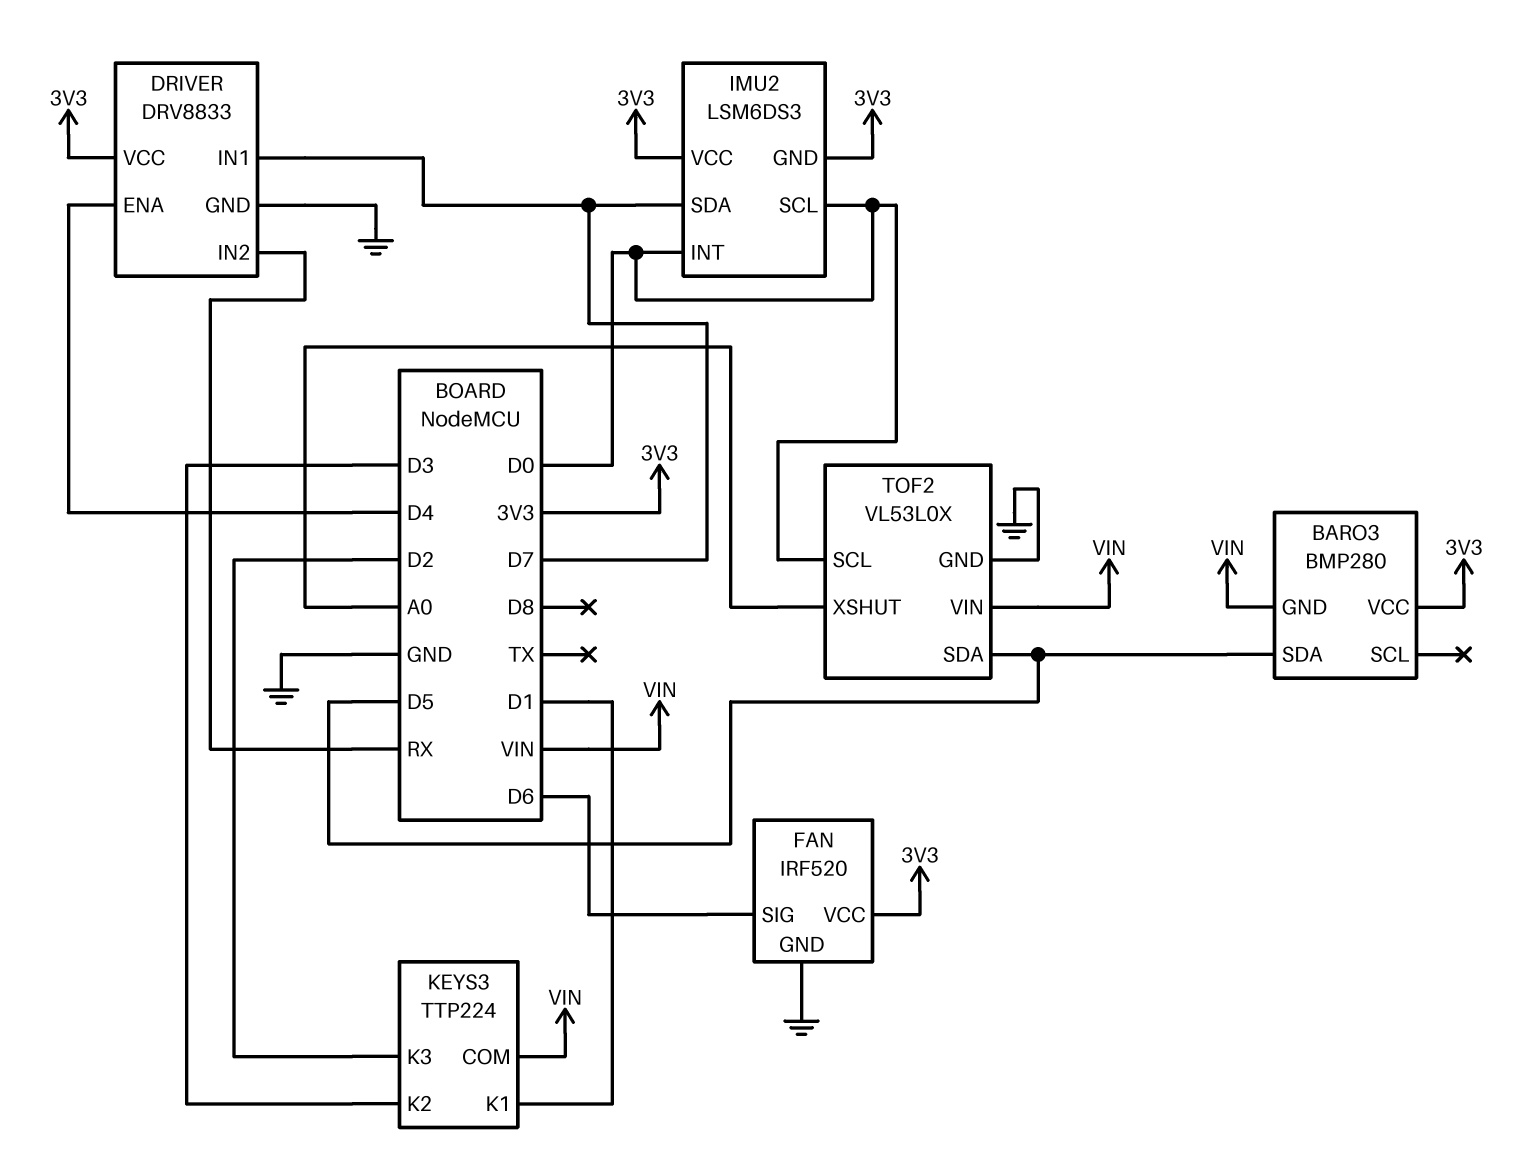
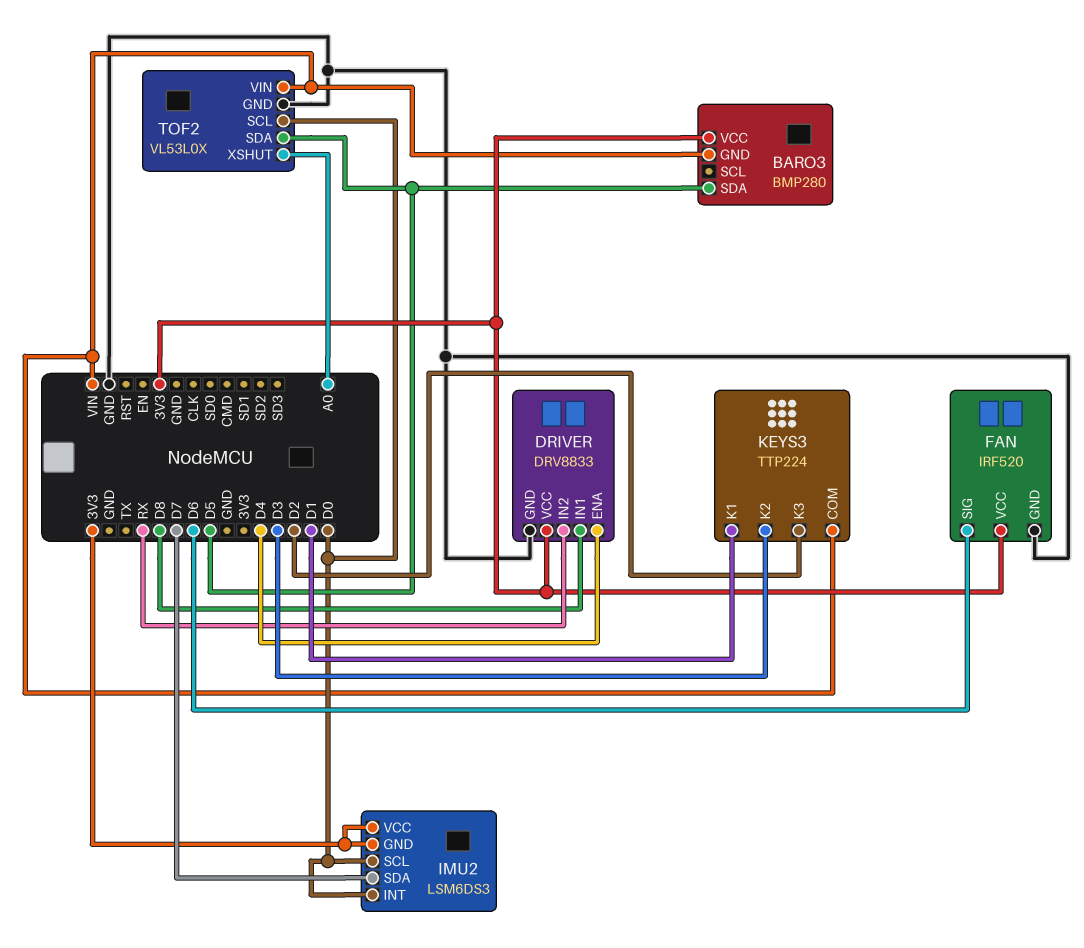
DRIVER pin IN1: D7 -> D8

